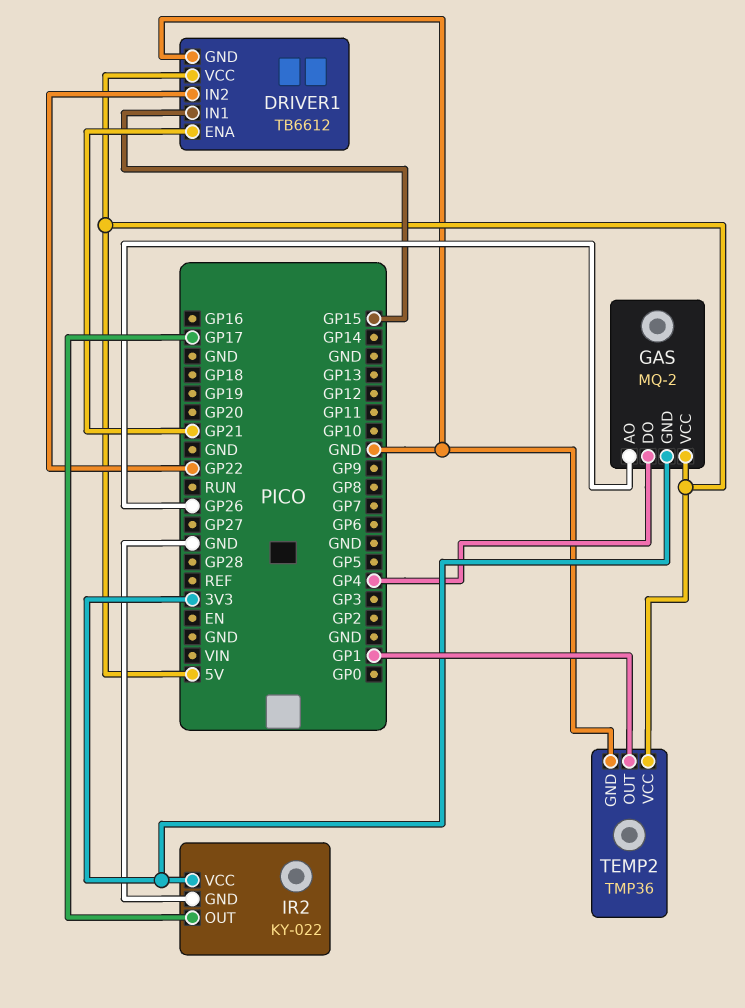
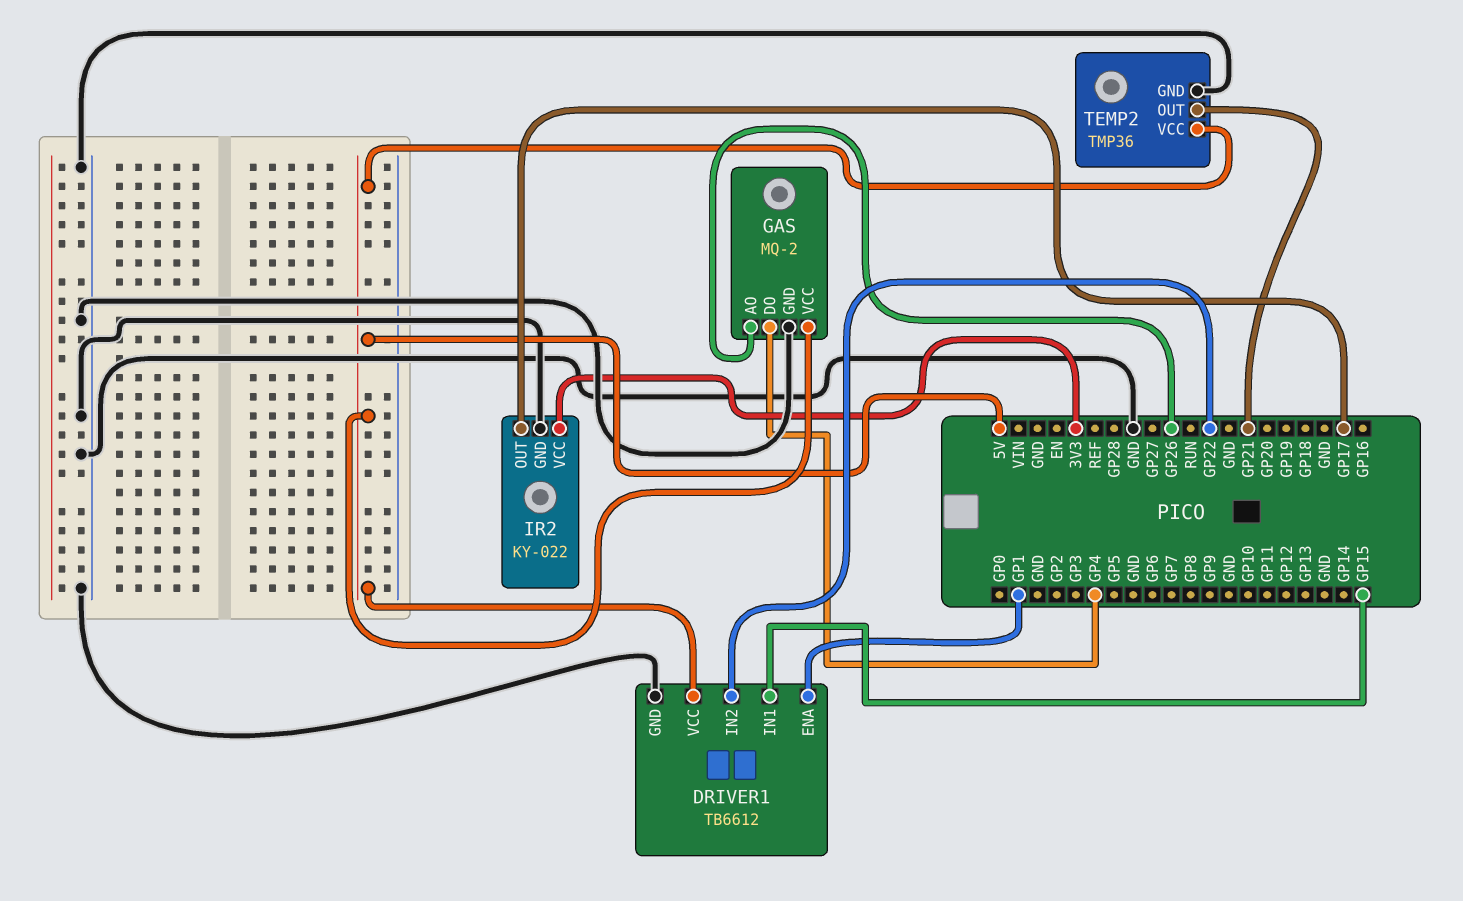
DRIVER1 pin ENA: GP21 -> GP1
GAS pin GND: 3V3 -> GND
TEMP2 pin OUT: GP1 -> GP21

